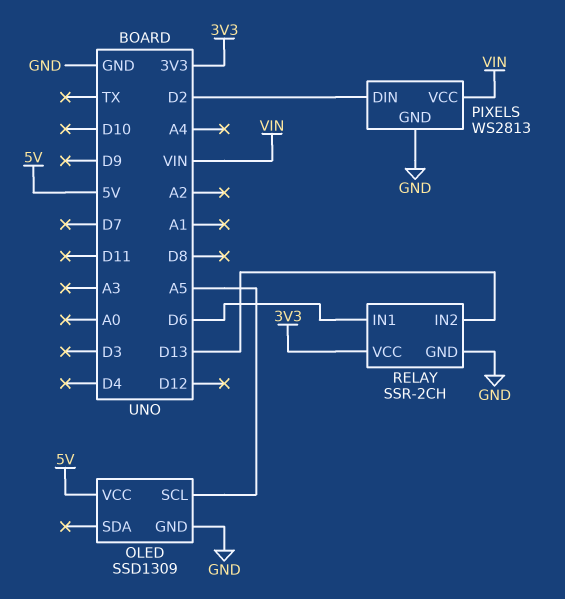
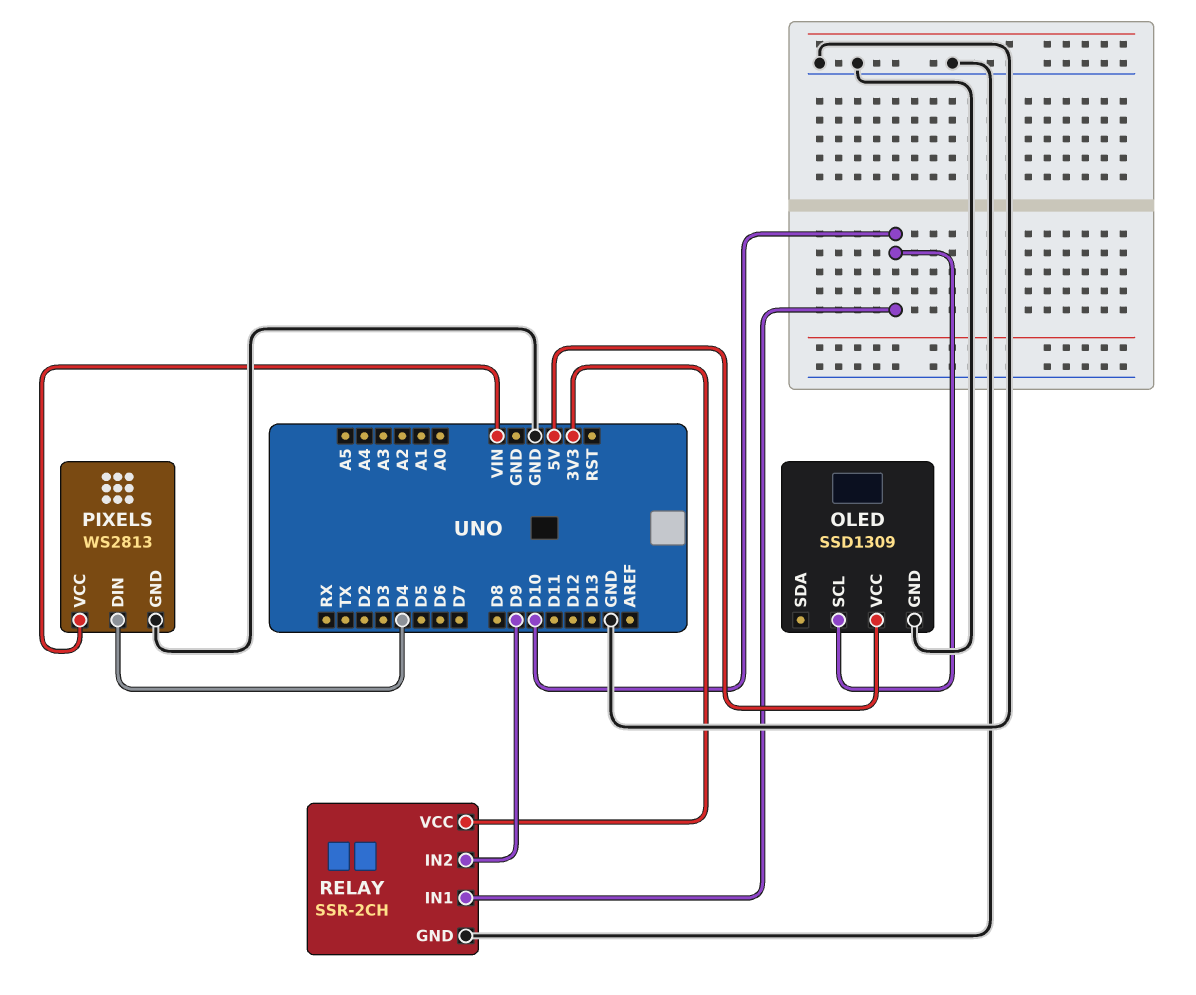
OLED pin SCL: A5 -> D10
PIXELS pin DIN: D2 -> D4
RELAY pin IN1: D6 -> D10
RELAY pin IN2: D13 -> D9

